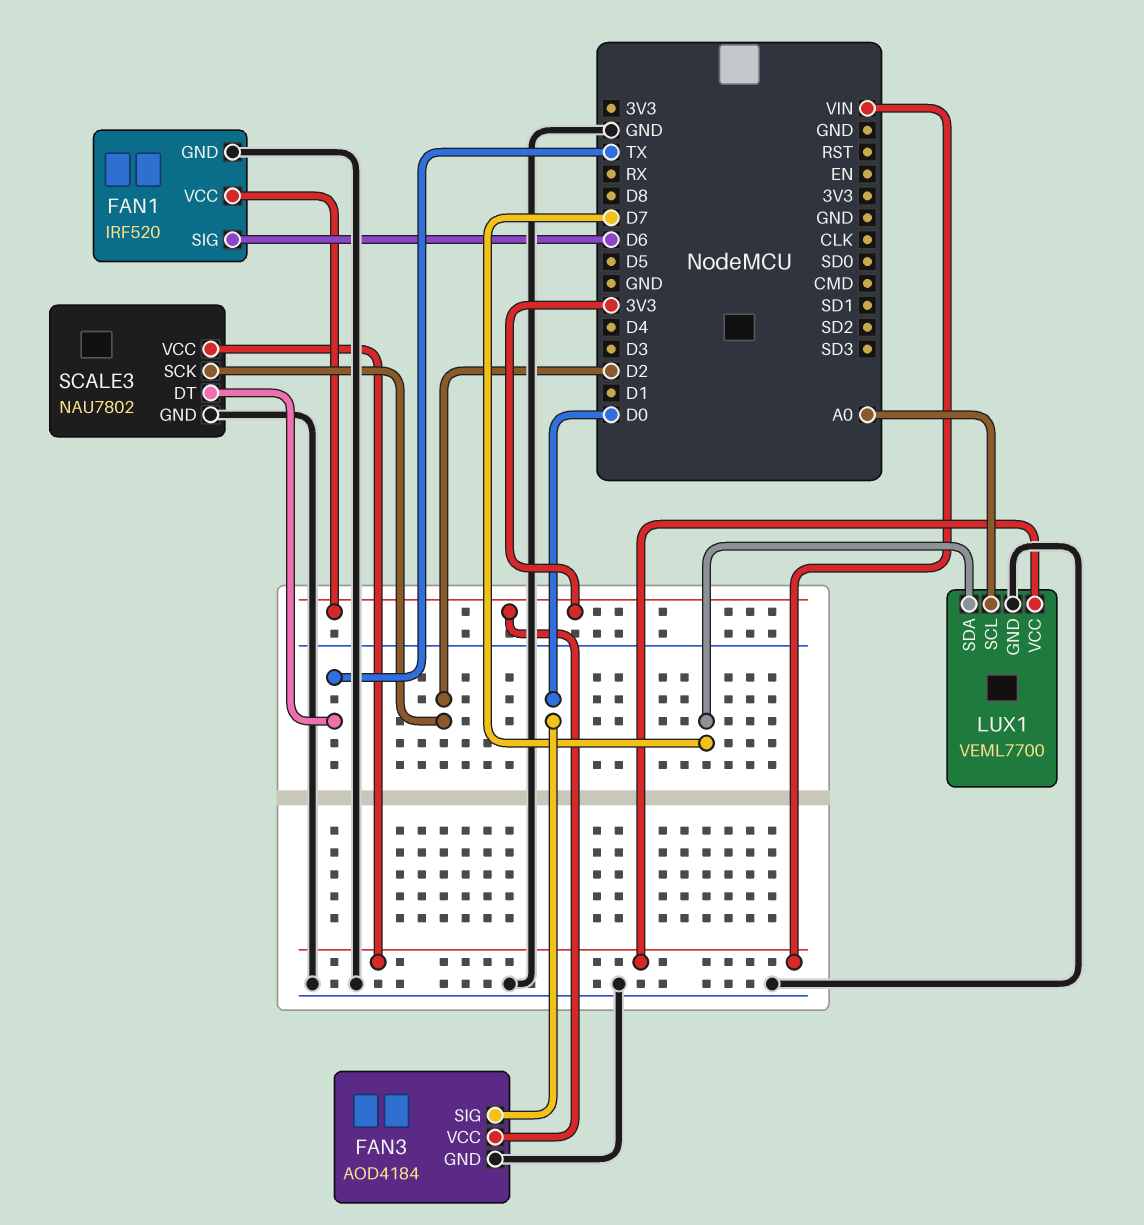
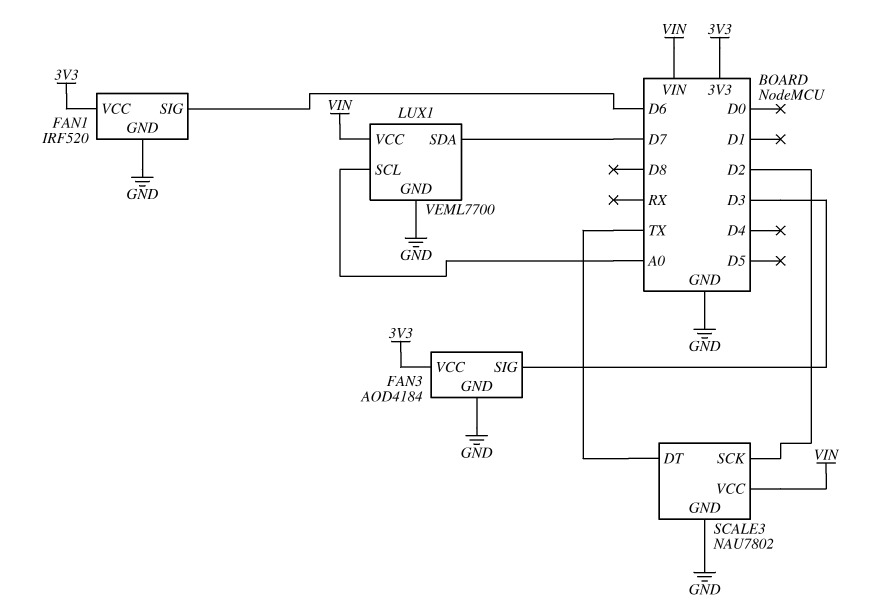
FAN3 pin SIG: D0 -> D3

